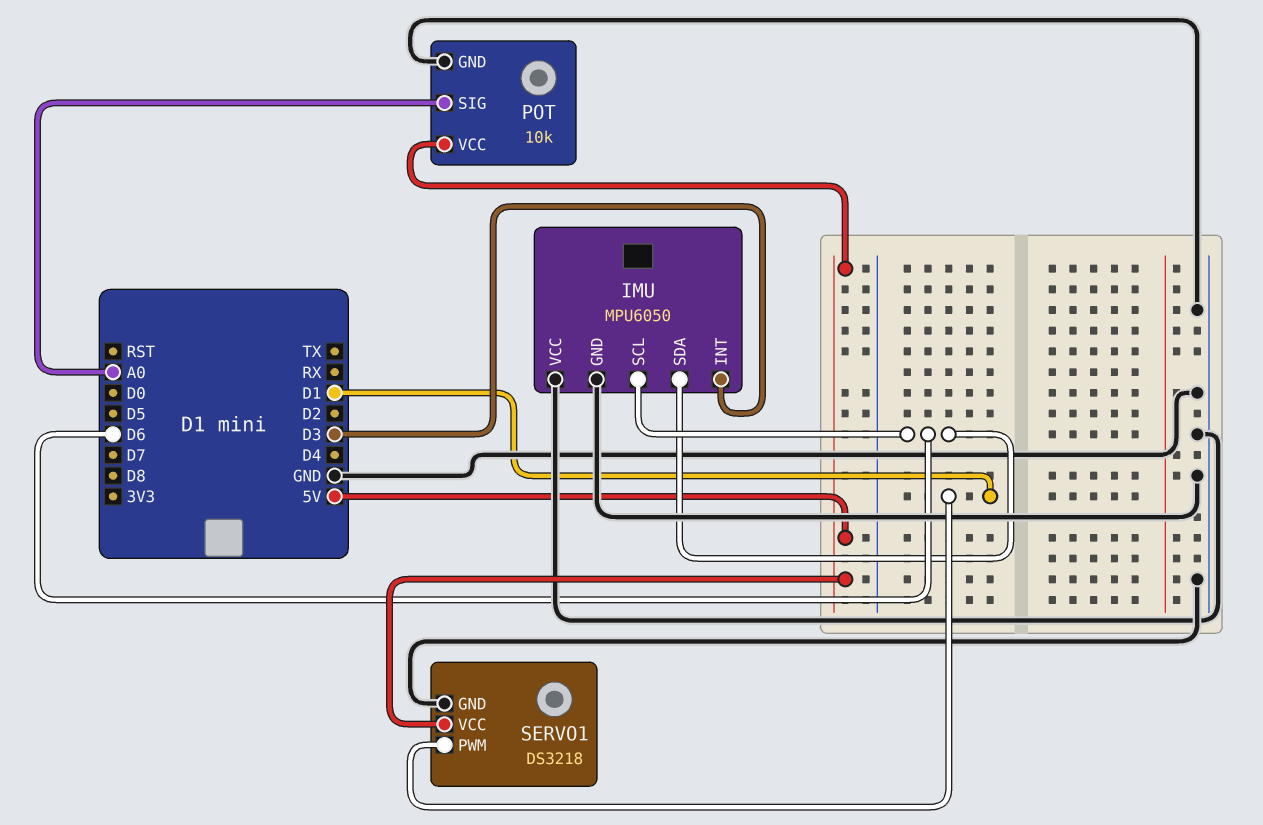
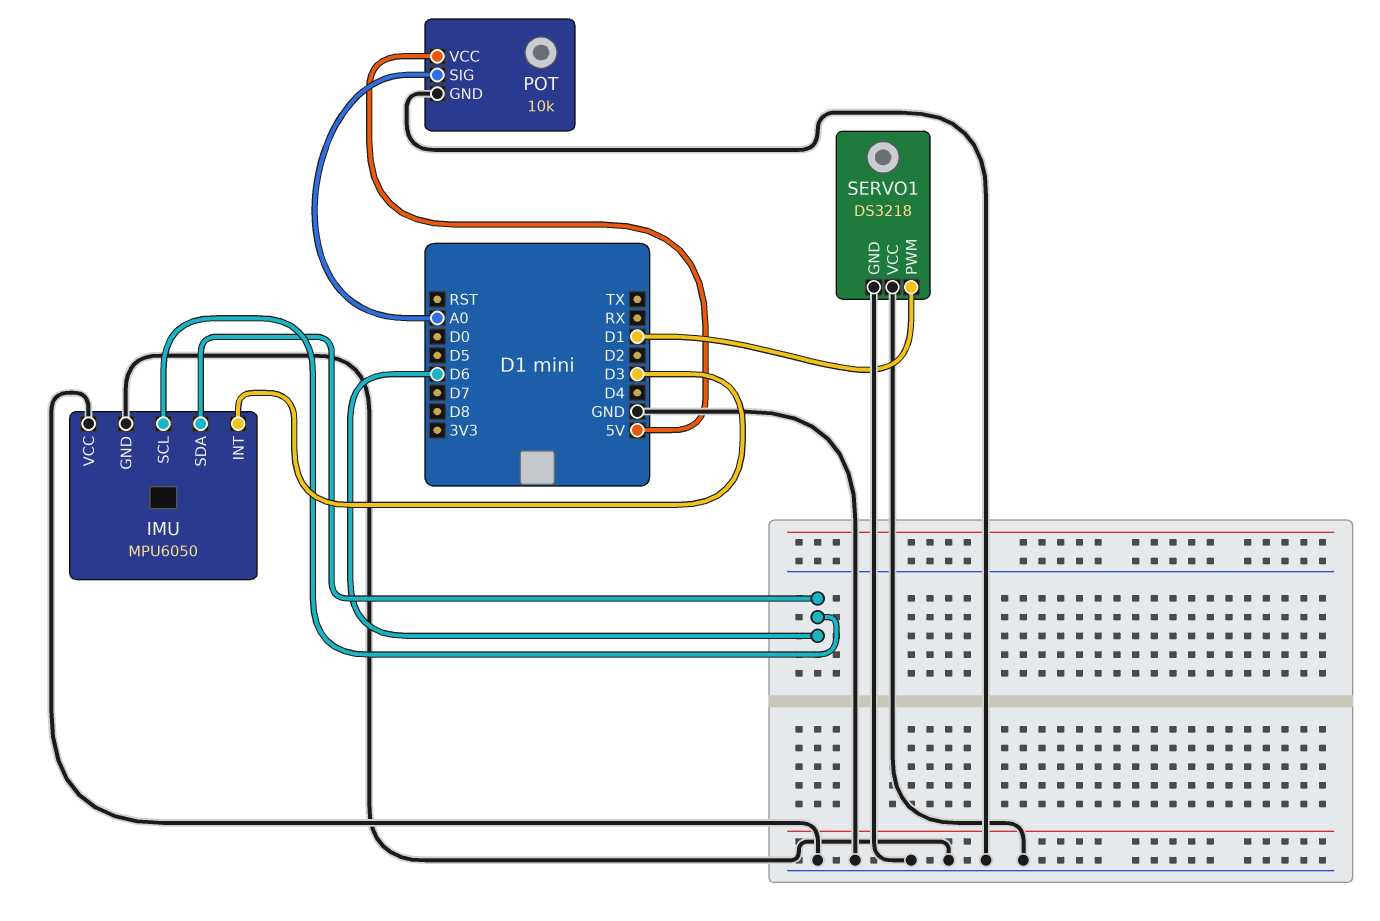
SERVO1 pin VCC: 5V -> GND

